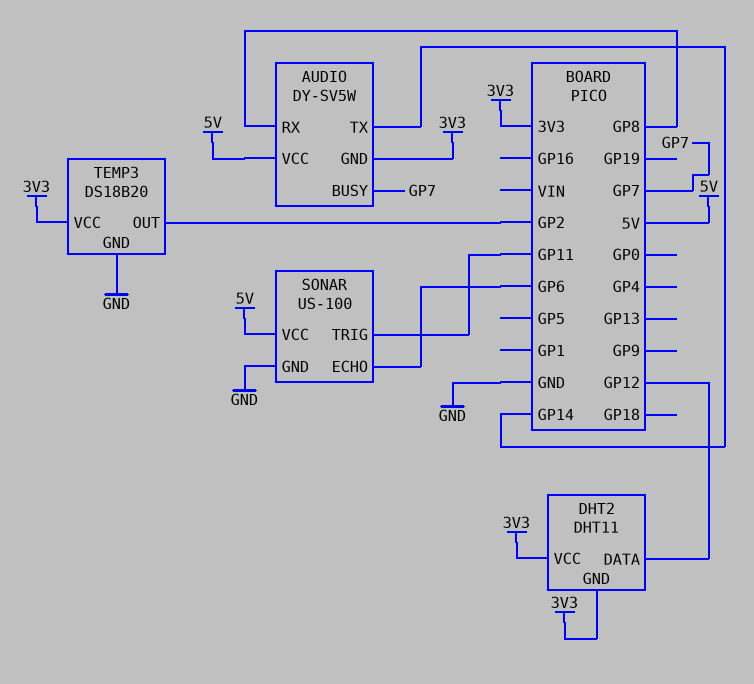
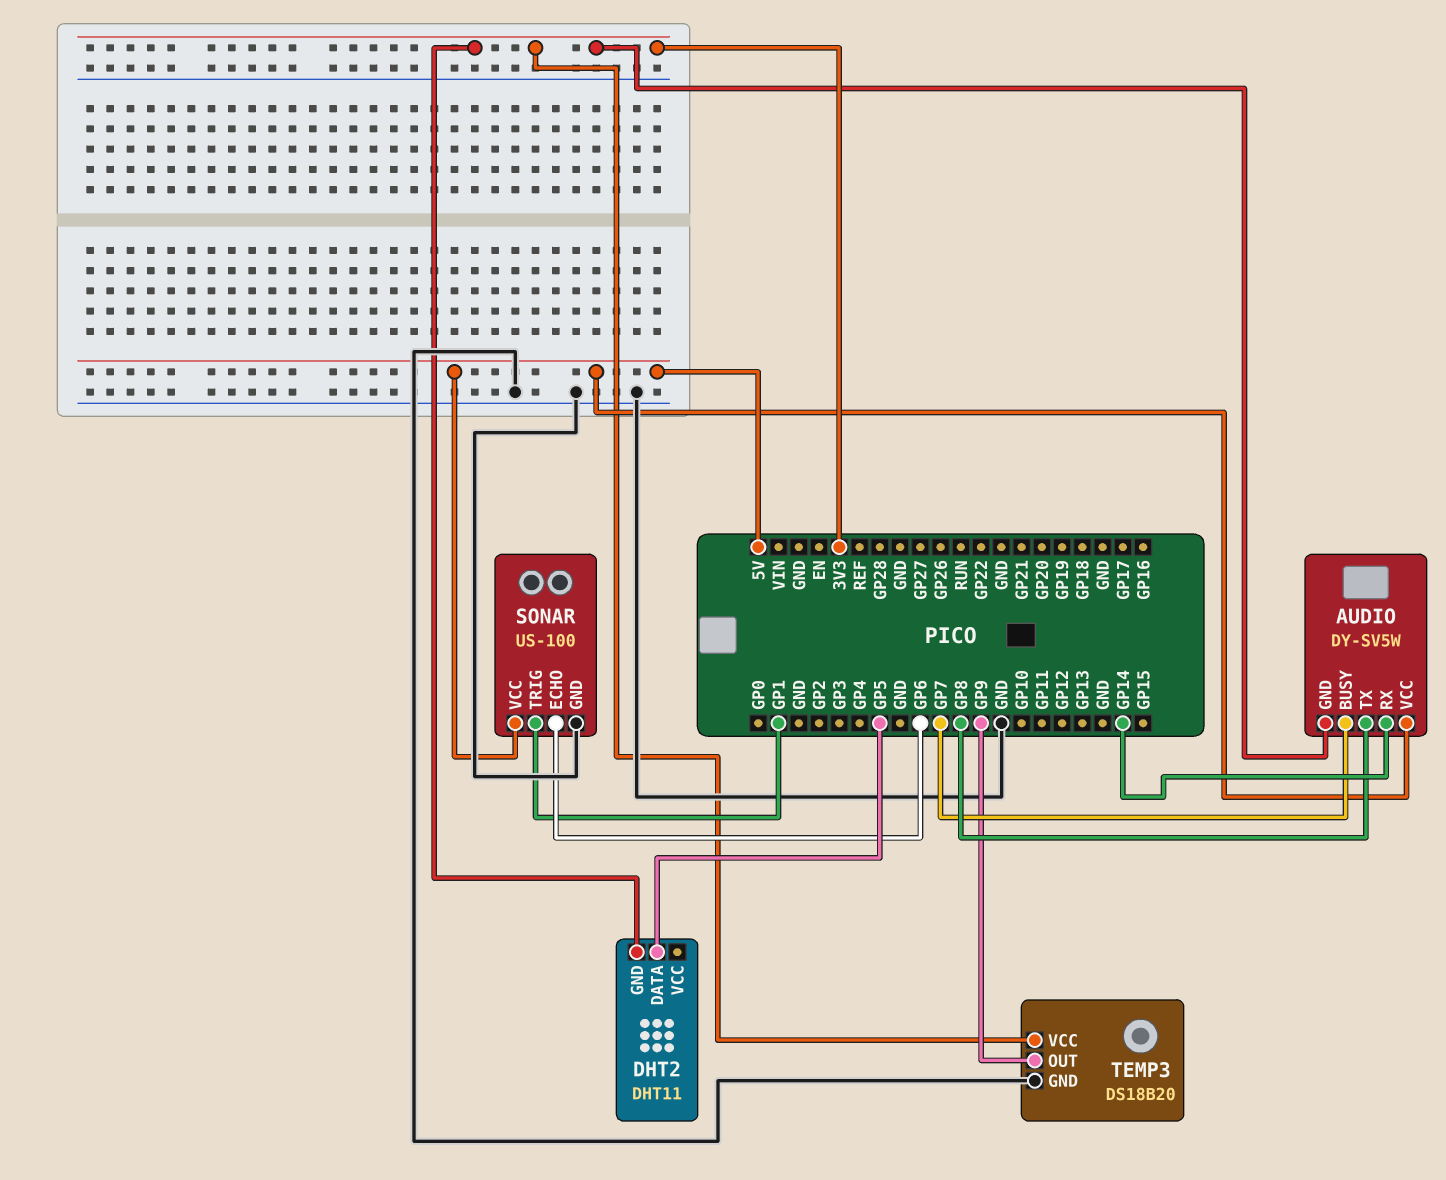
AUDIO pin RX: GP8 -> GP14
AUDIO pin TX: GP14 -> GP8
DHT2 pin DATA: GP12 -> GP5
DHT2 pin VCC: 3V3 -> none
SONAR pin TRIG: GP11 -> GP1
TEMP3 pin OUT: GP2 -> GP9

